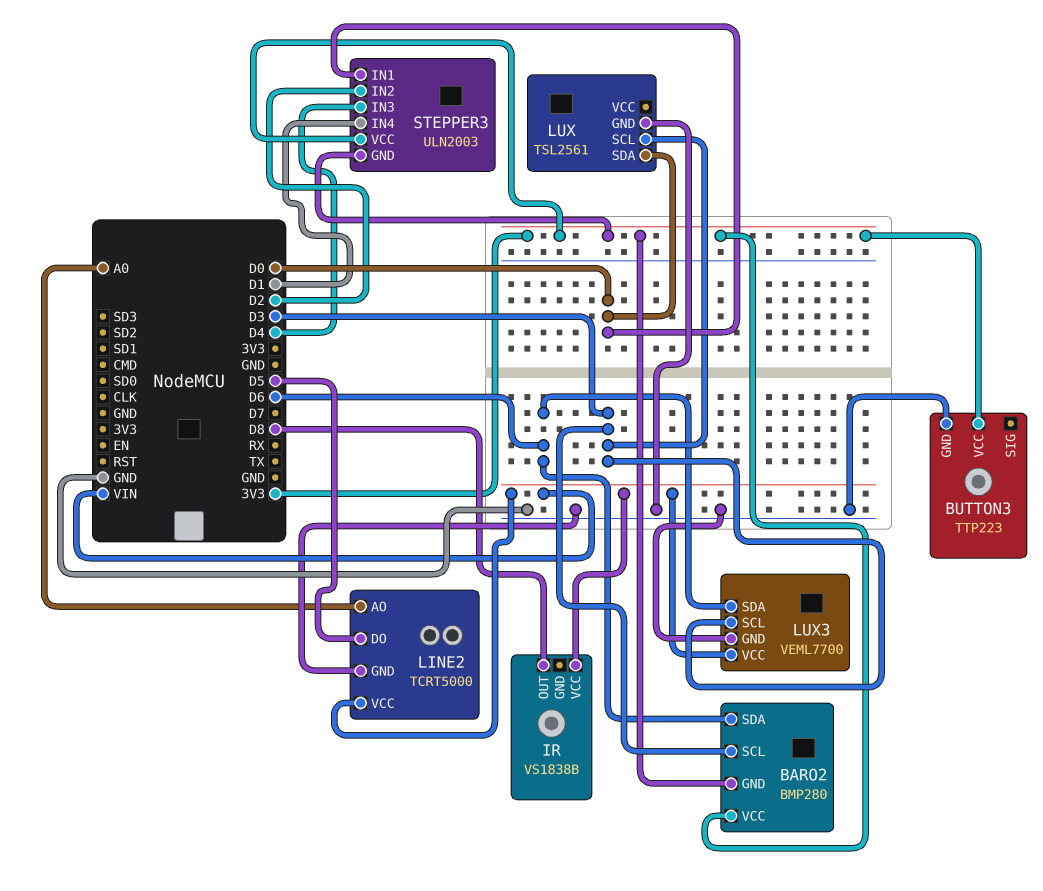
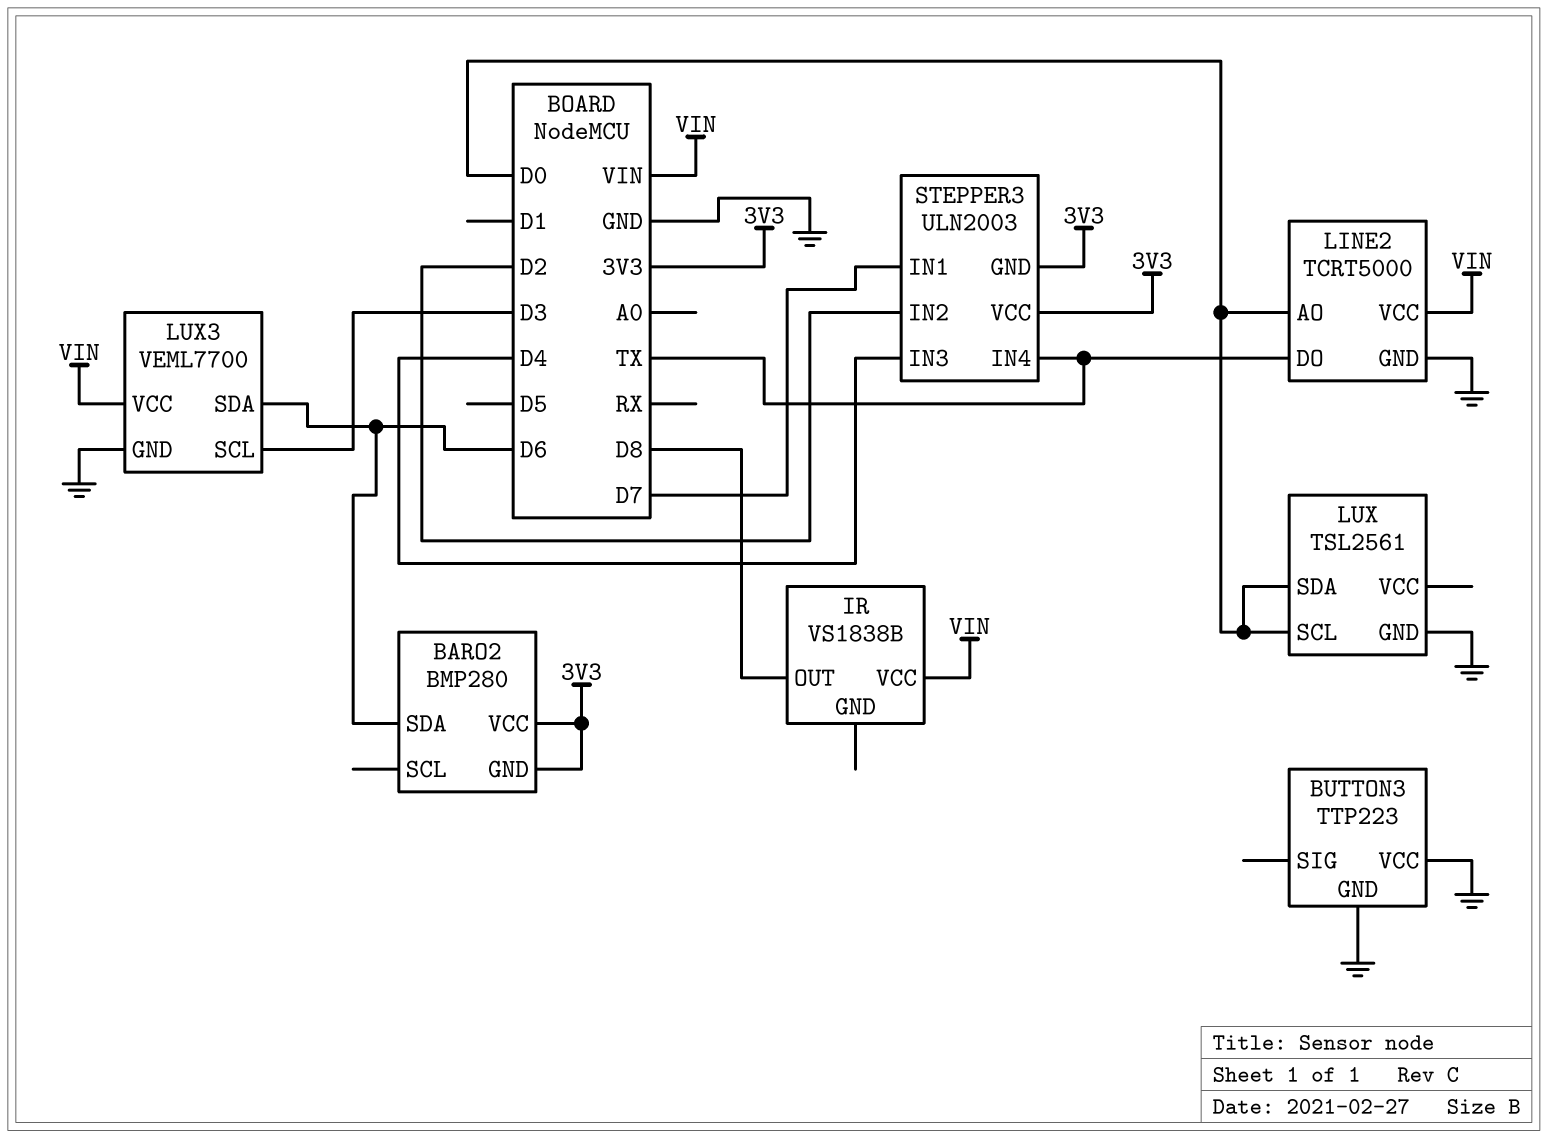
BARO2 pin SCL: D3 -> none
BUTTON3 pin VCC: 3V3 -> GND
LINE2 pin AO: A0 -> D0
LINE2 pin DO: D5 -> TX
LUX pin SCL: D3 -> D0
STEPPER3 pin IN1: D0 -> D7
STEPPER3 pin IN4: D1 -> TX

